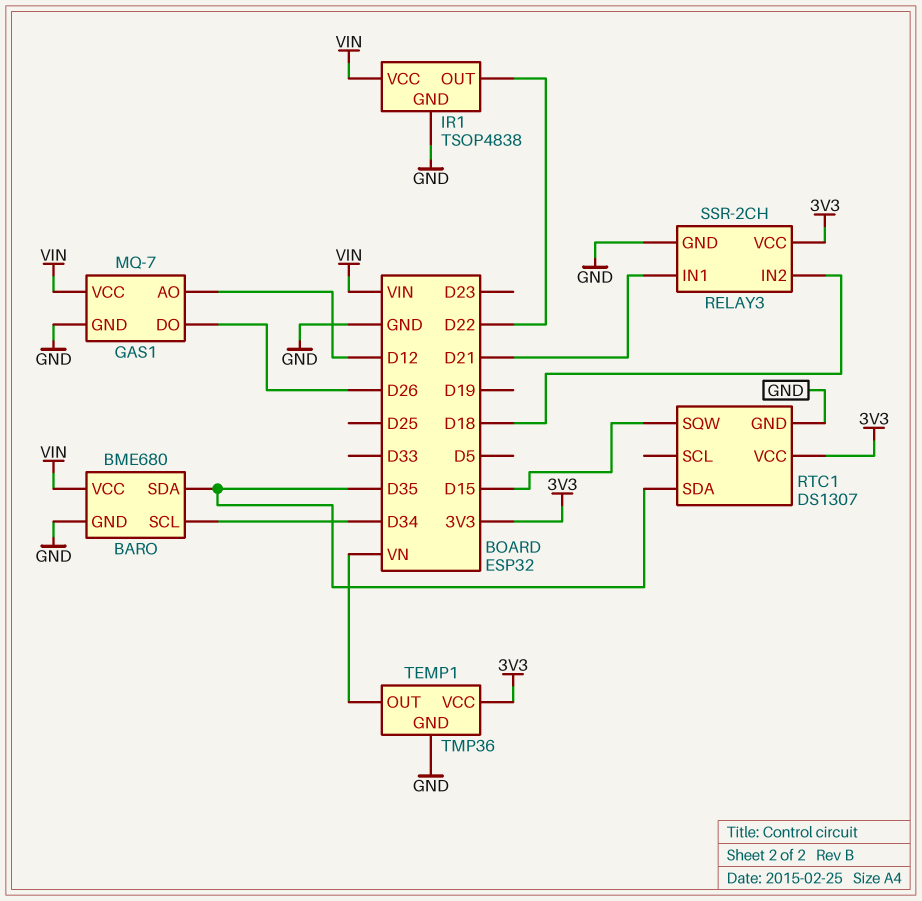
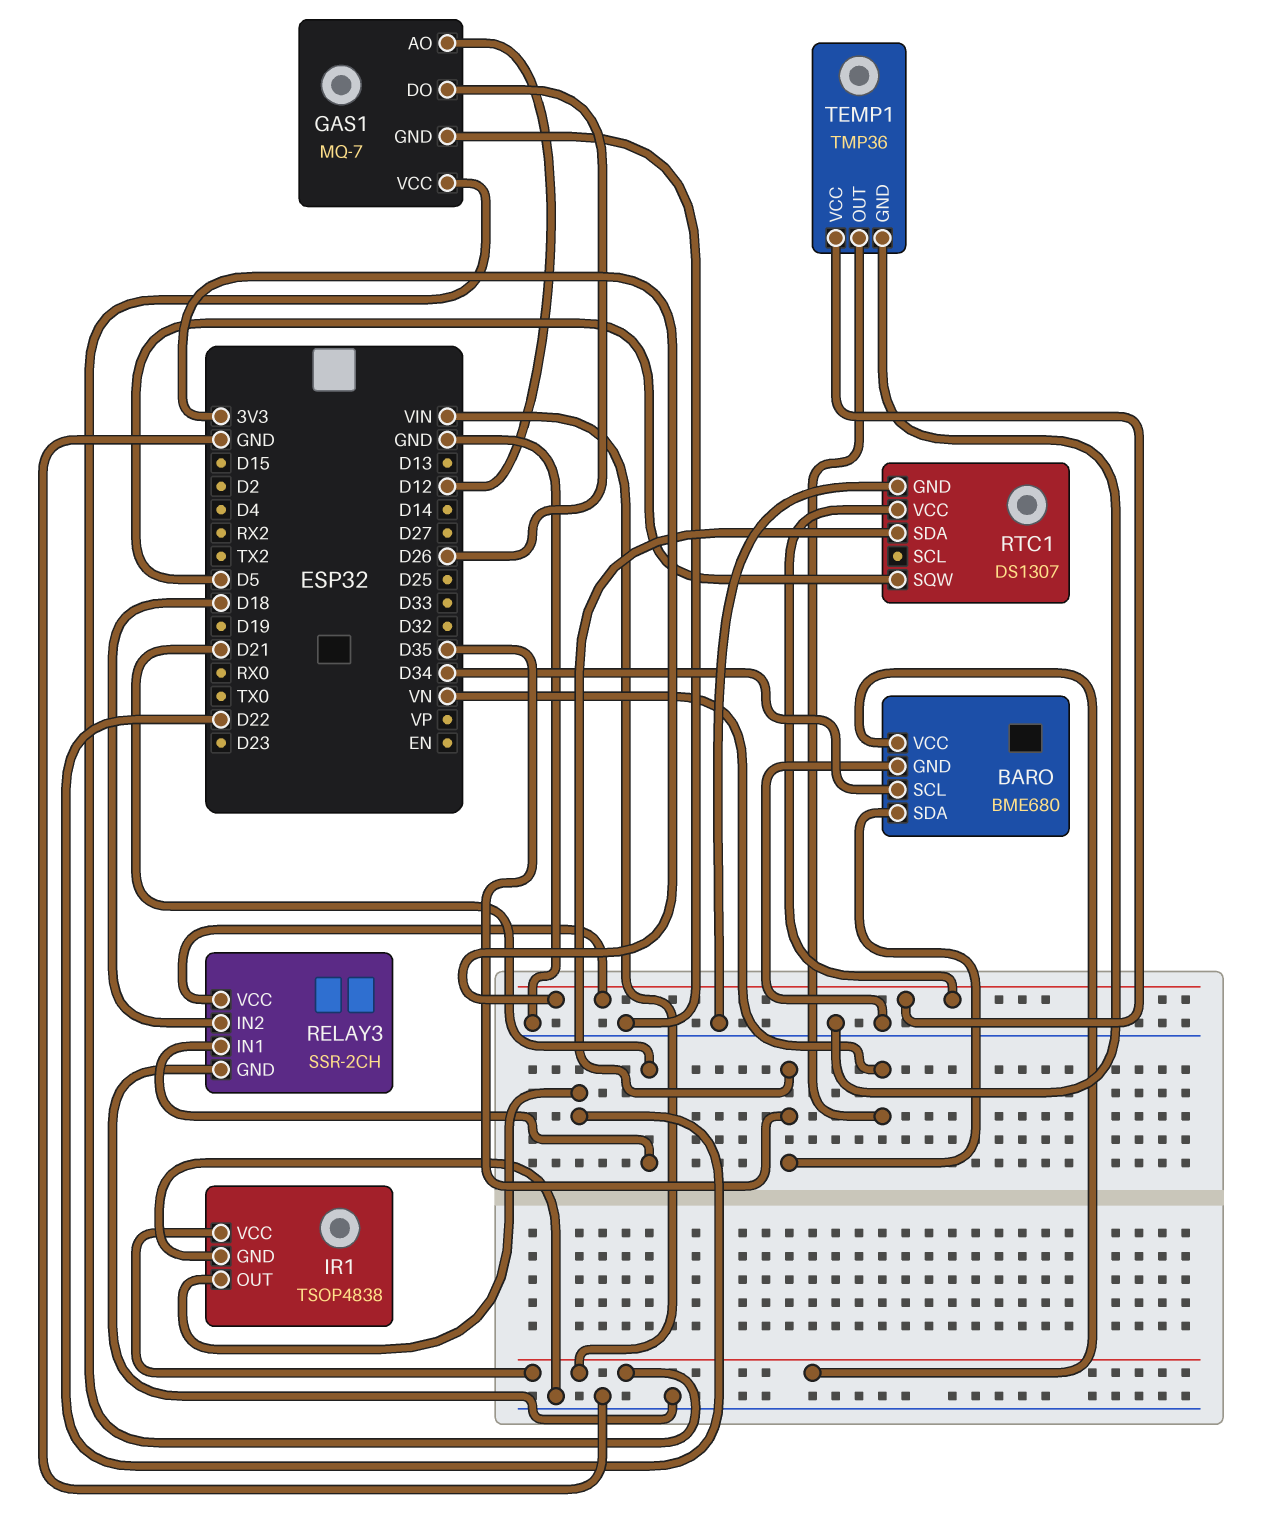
RTC1 pin SQW: D15 -> D5

